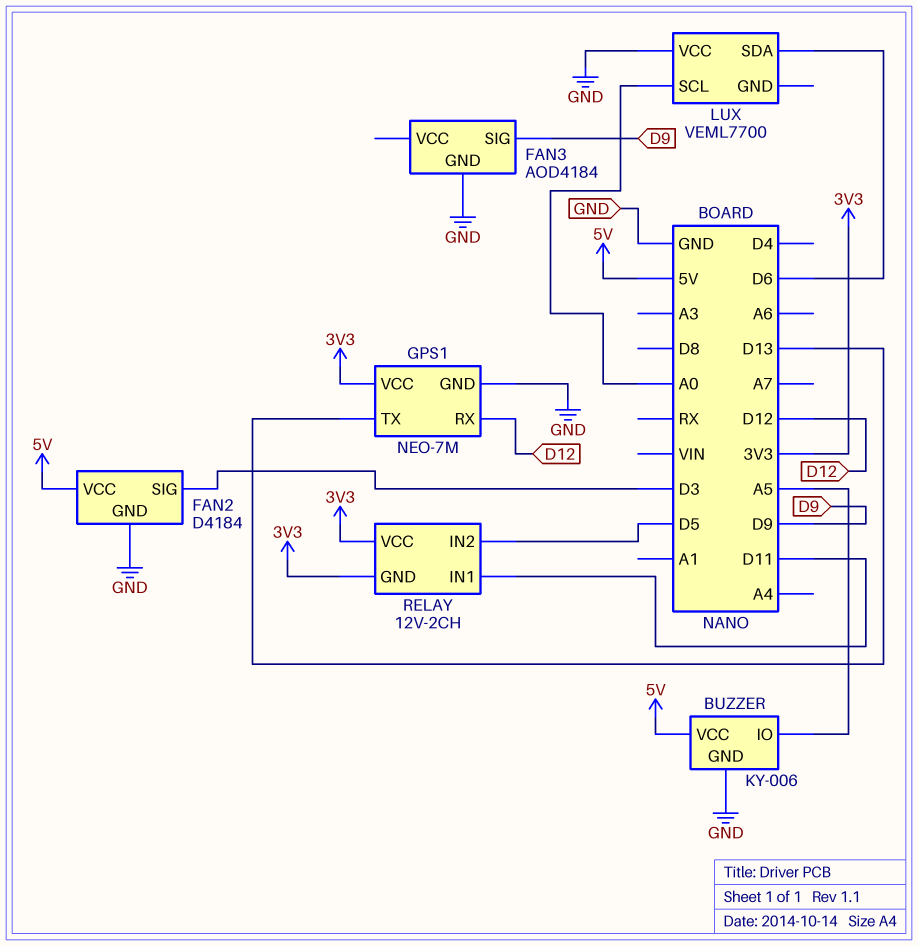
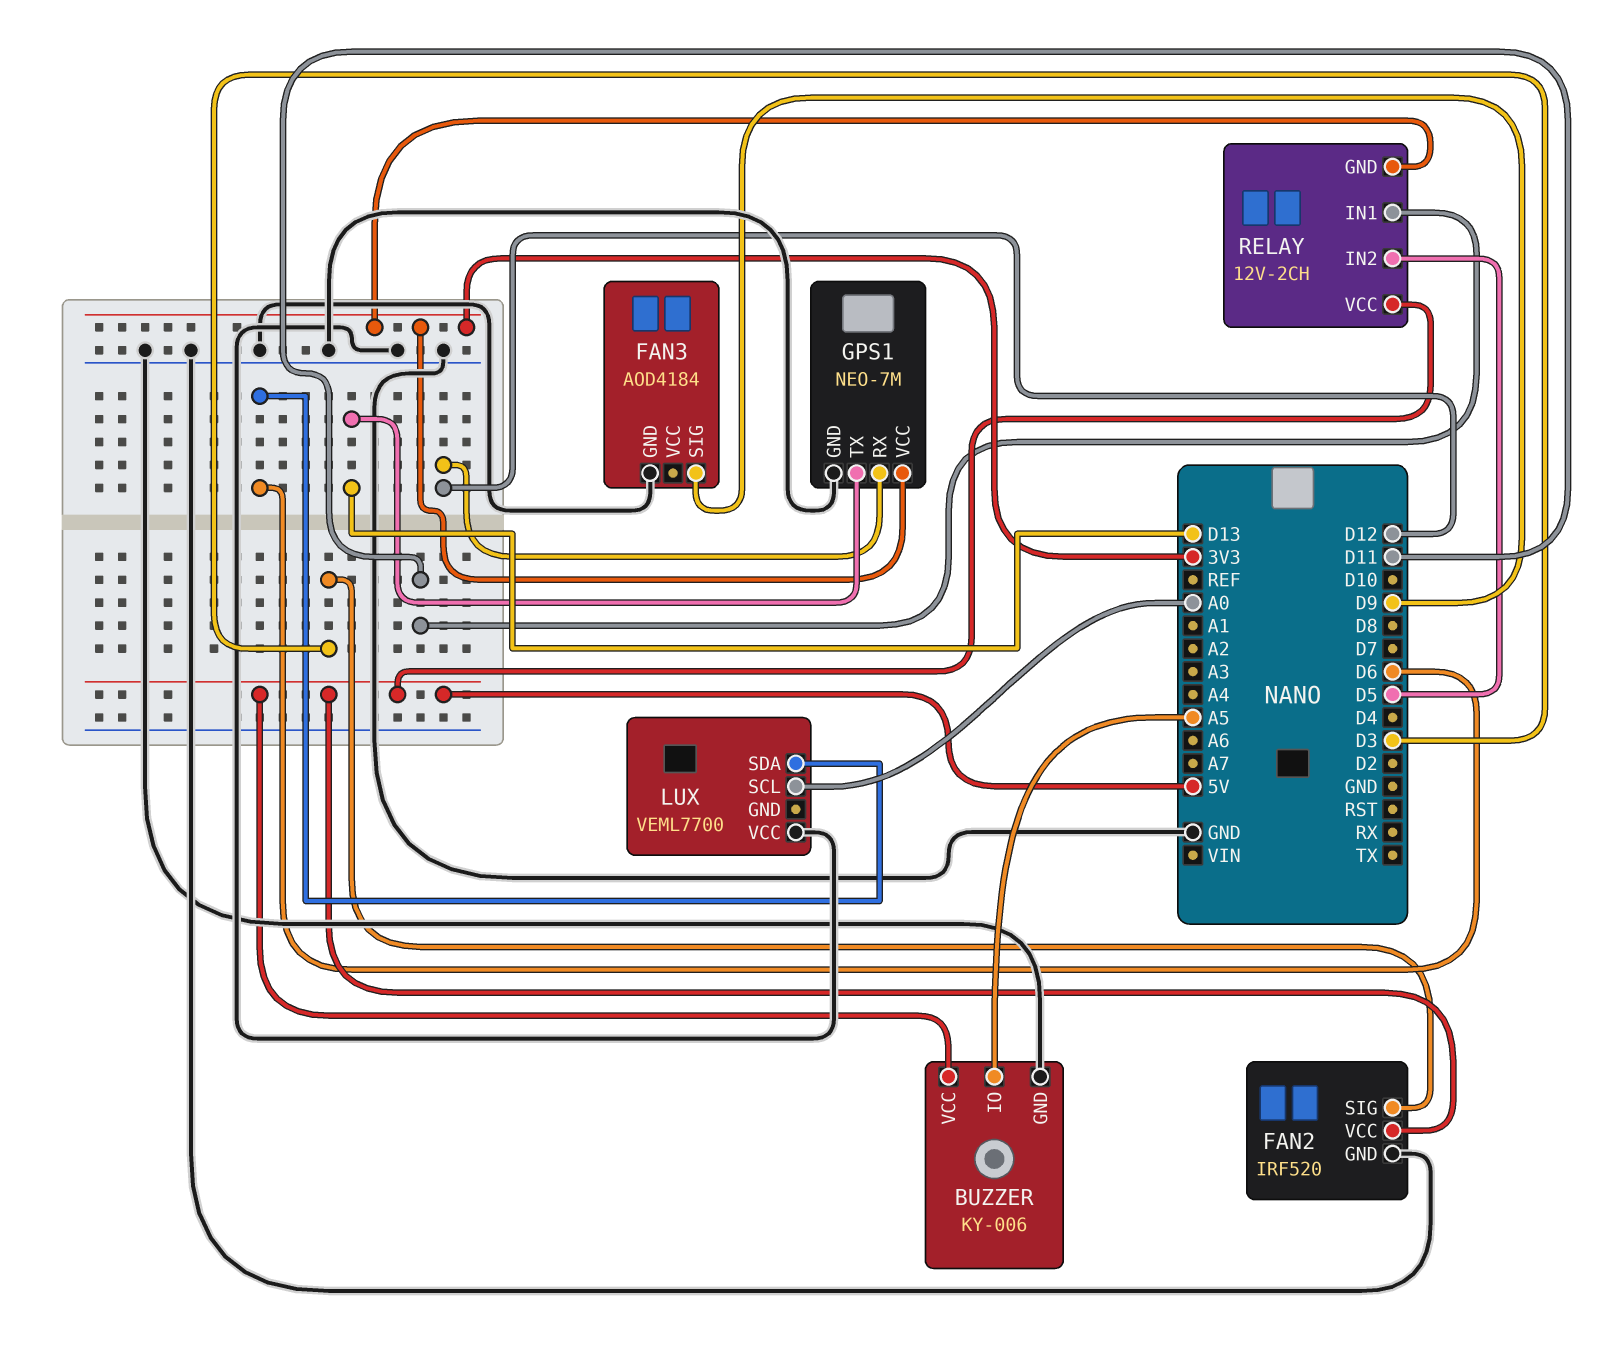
FAN2: D4184 -> IRF520
RELAY pin VCC: 3V3 -> 5V

